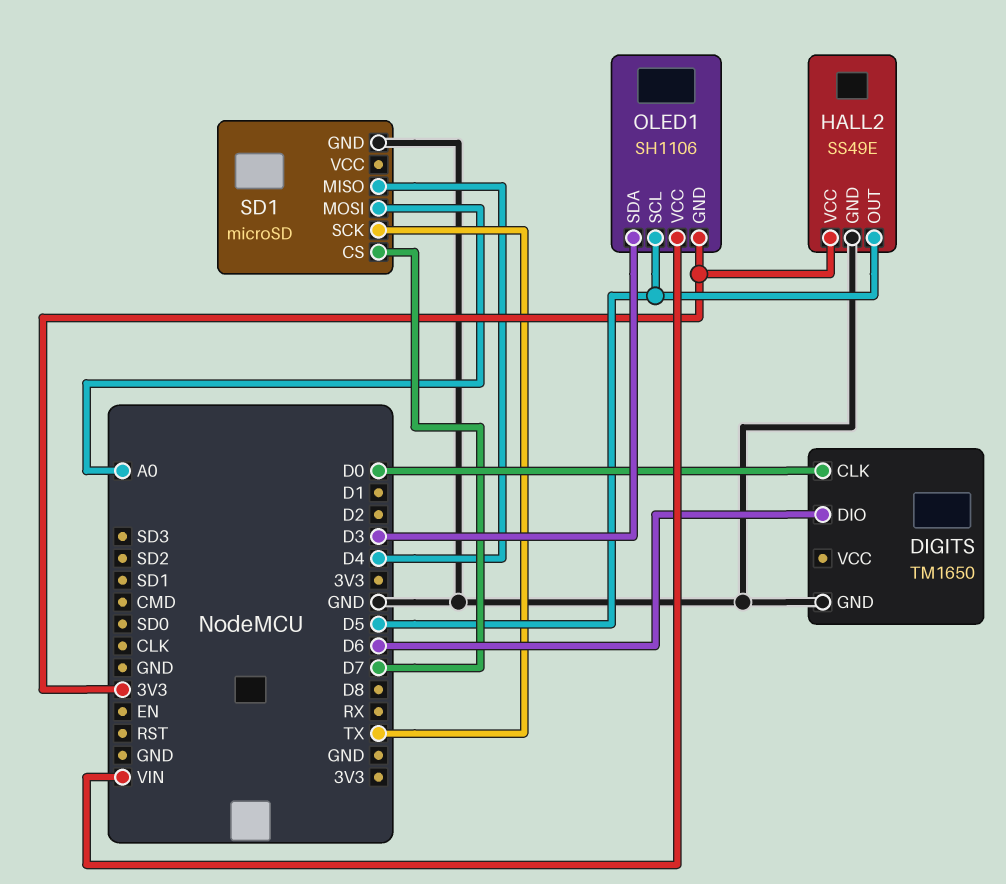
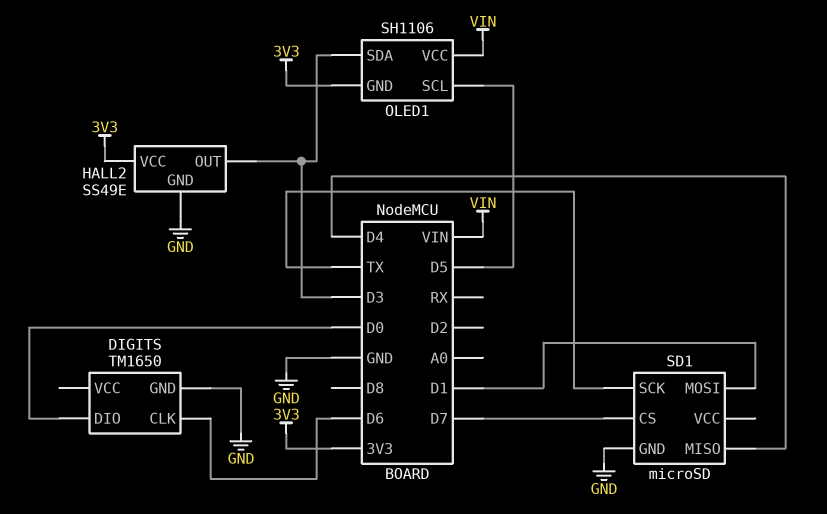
DIGITS pin CLK: D0 -> D6
DIGITS pin DIO: D6 -> D0
HALL2 pin OUT: D5 -> D3
SD1 pin MOSI: A0 -> D1

